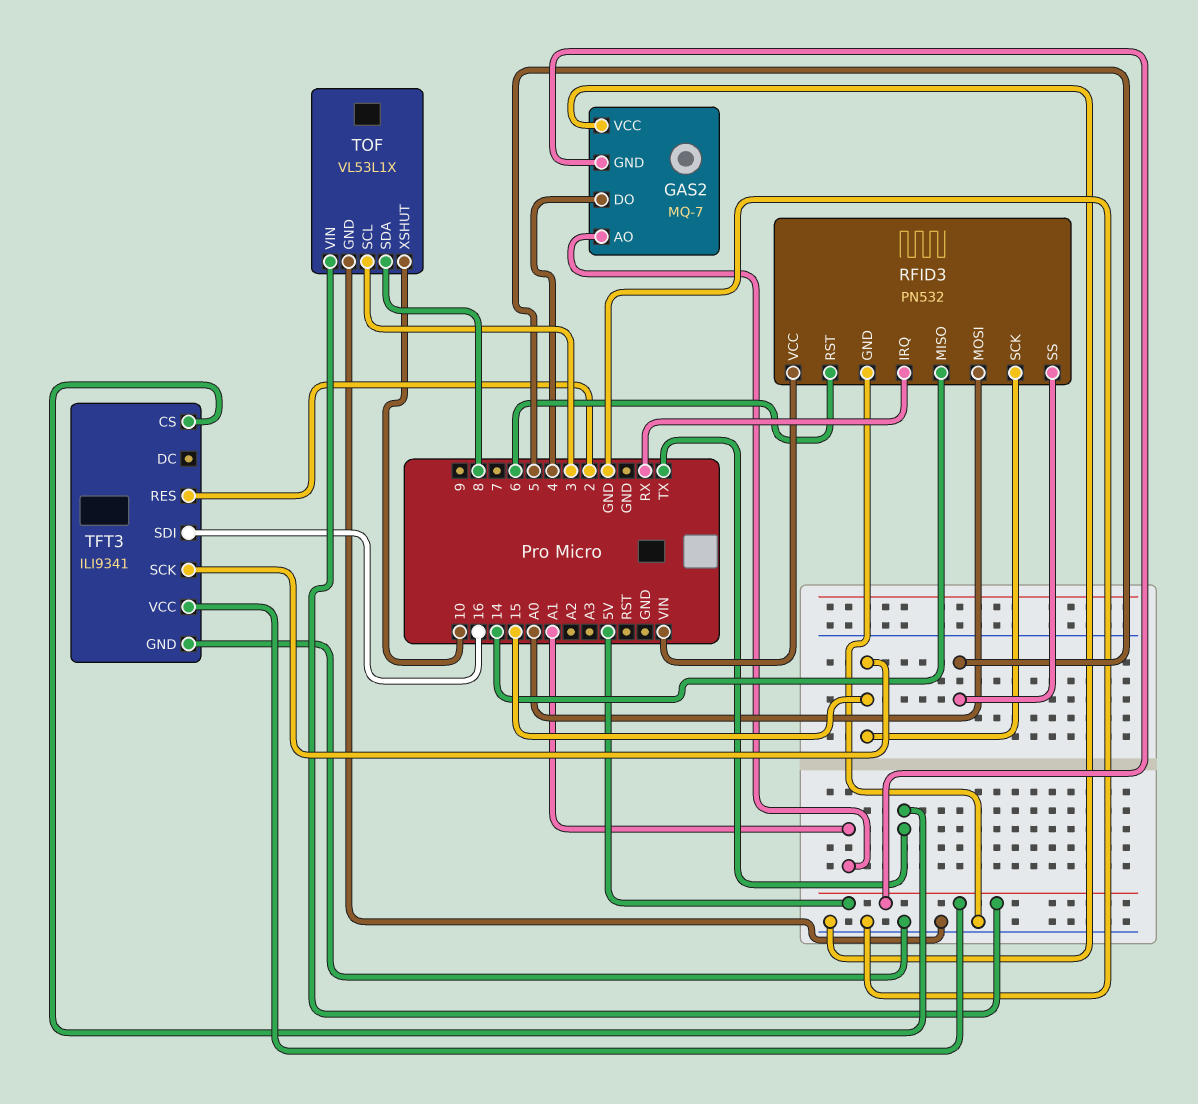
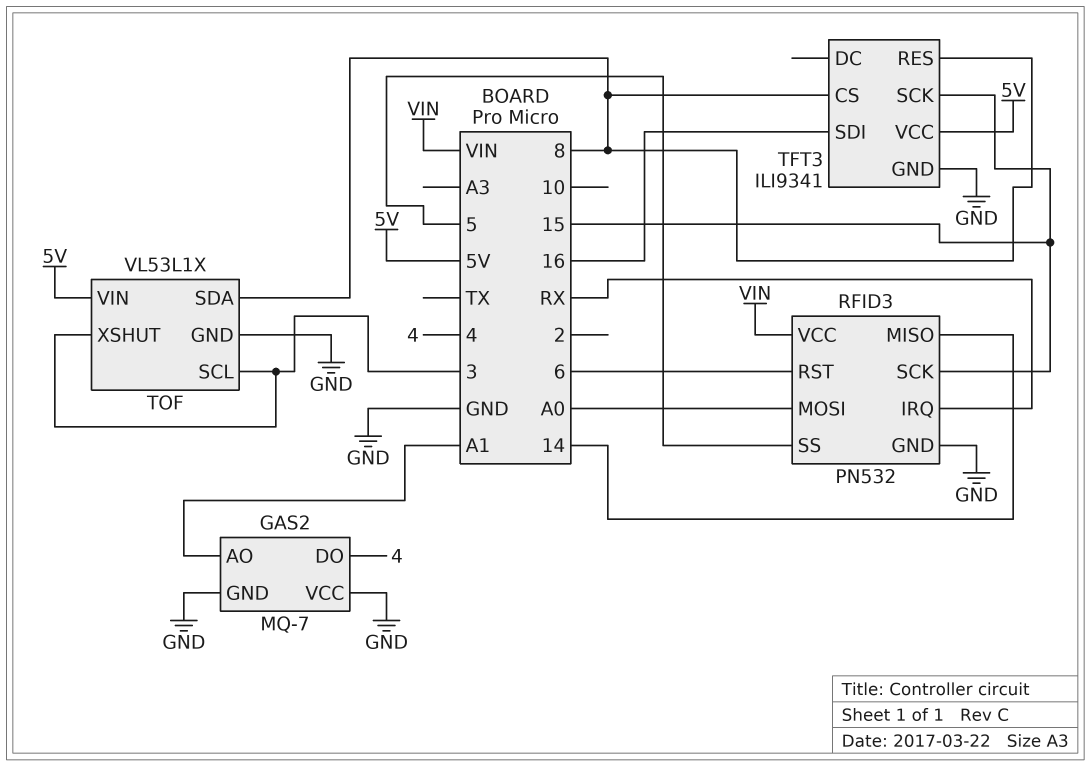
GAS2 pin GND: 5V -> GND
TFT3 pin CS: TX -> 8
TFT3 pin RES: 2 -> 8
TOF pin XSHUT: 10 -> 3

